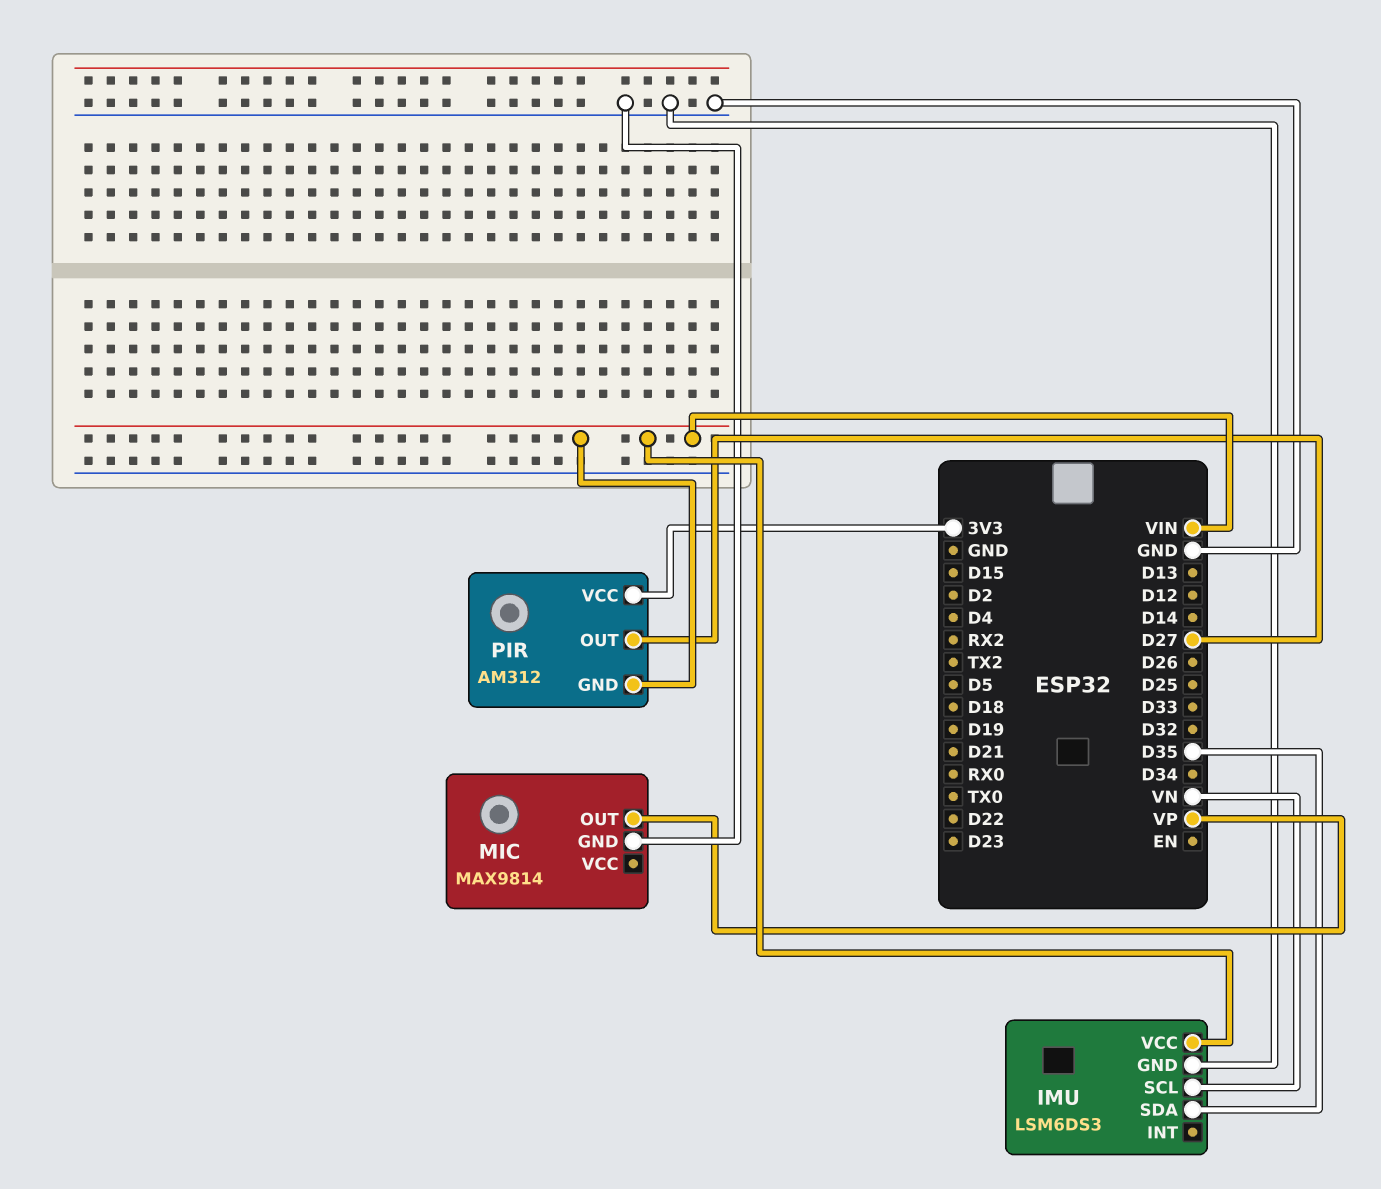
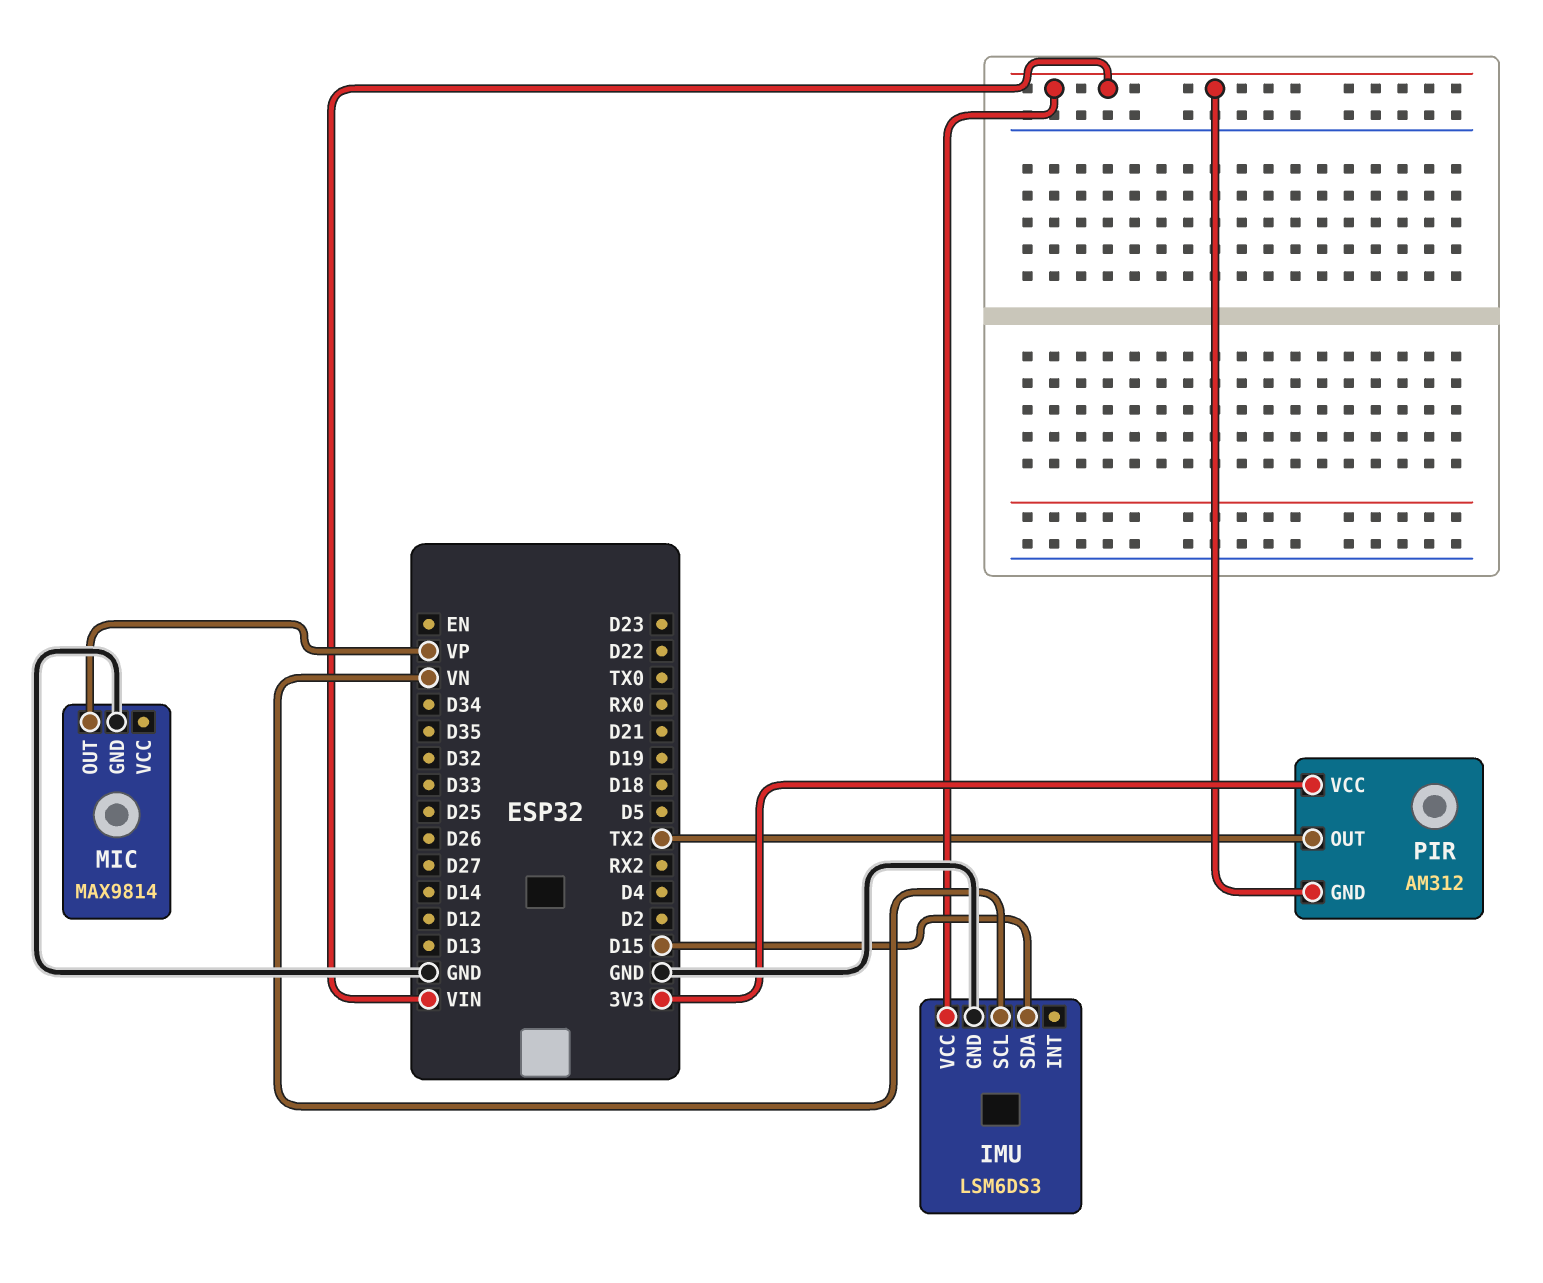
IMU pin SDA: D35 -> D15
PIR pin OUT: D27 -> TX2

